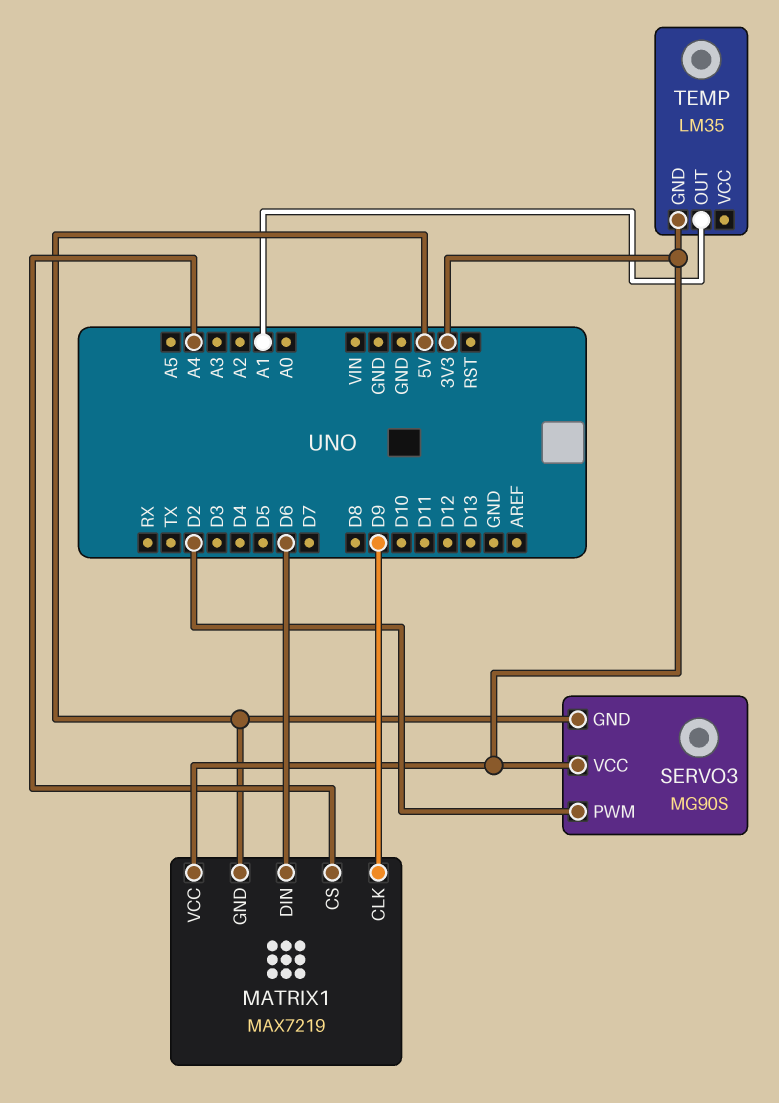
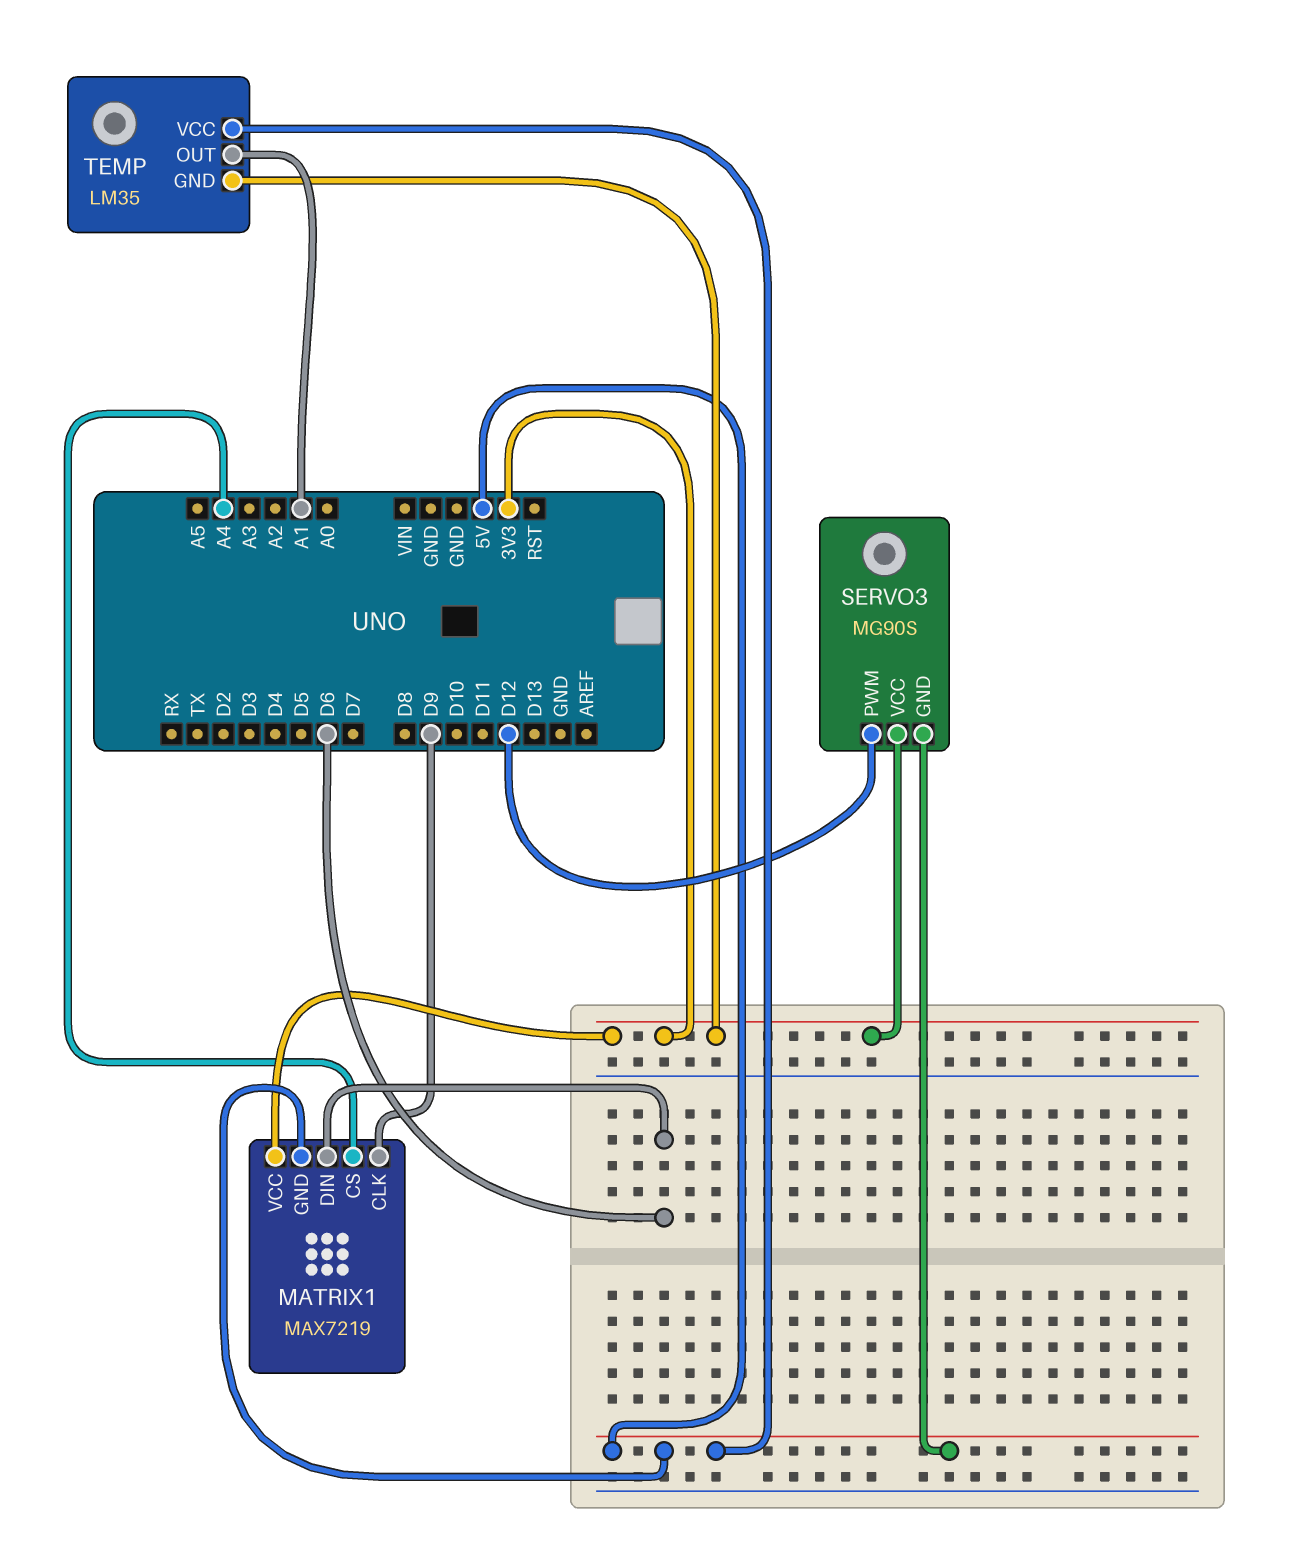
SERVO3 pin PWM: D2 -> D12
TEMP pin VCC: none -> 5V

